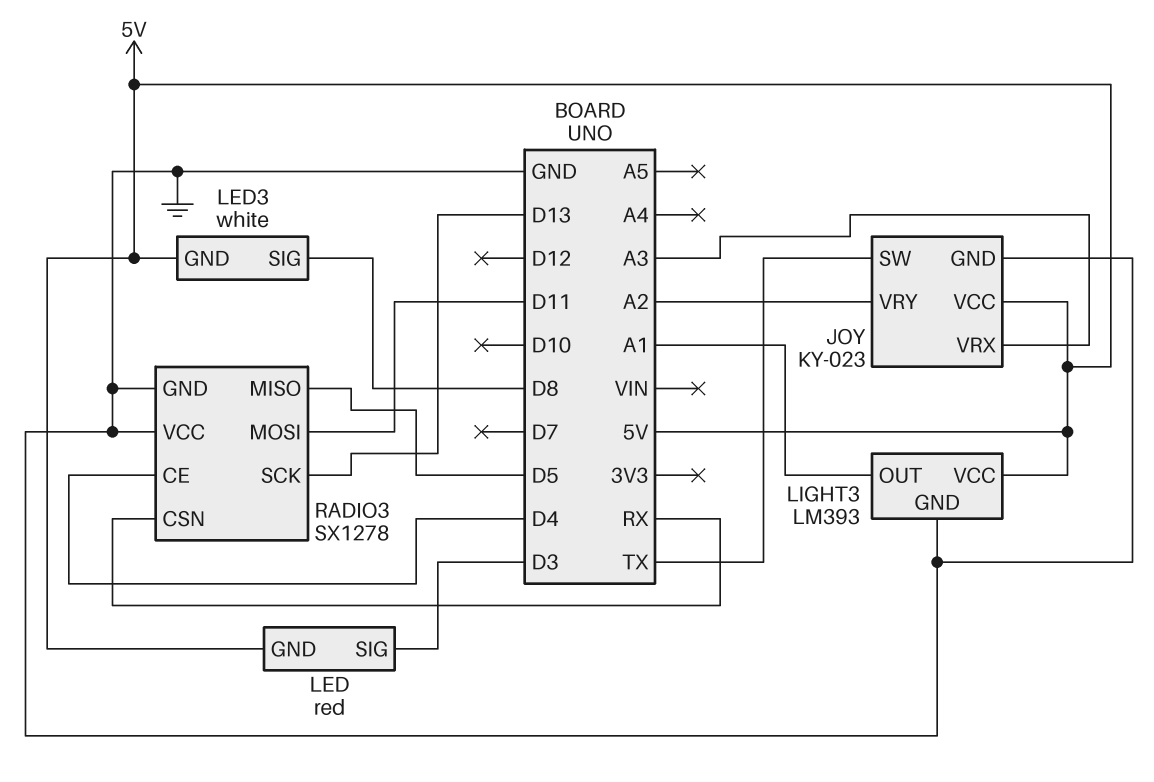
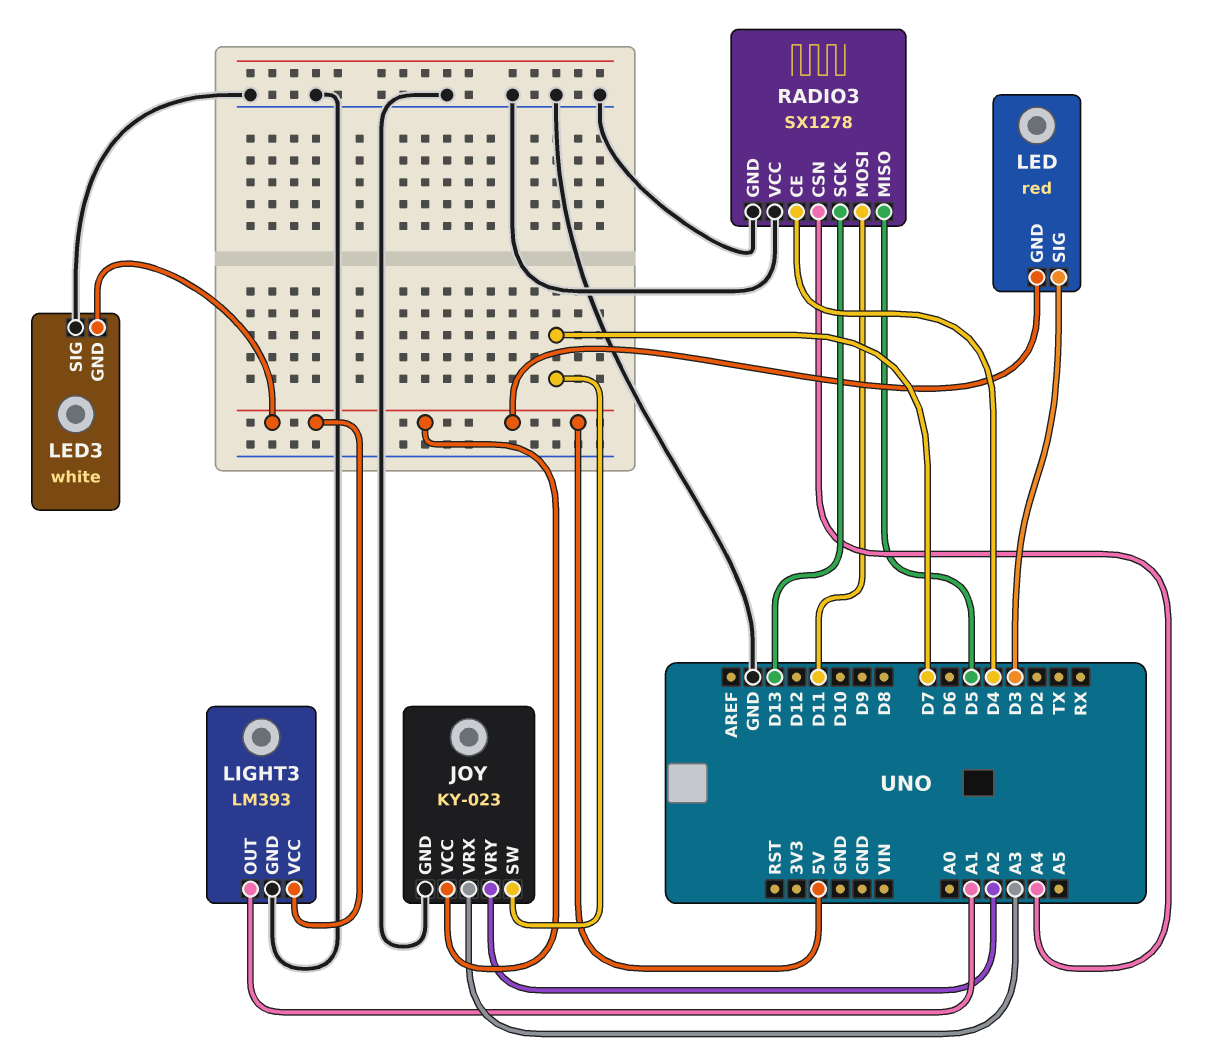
JOY pin SW: TX -> D7
LED3 pin SIG: D8 -> GND
RADIO3 pin CSN: RX -> A4

